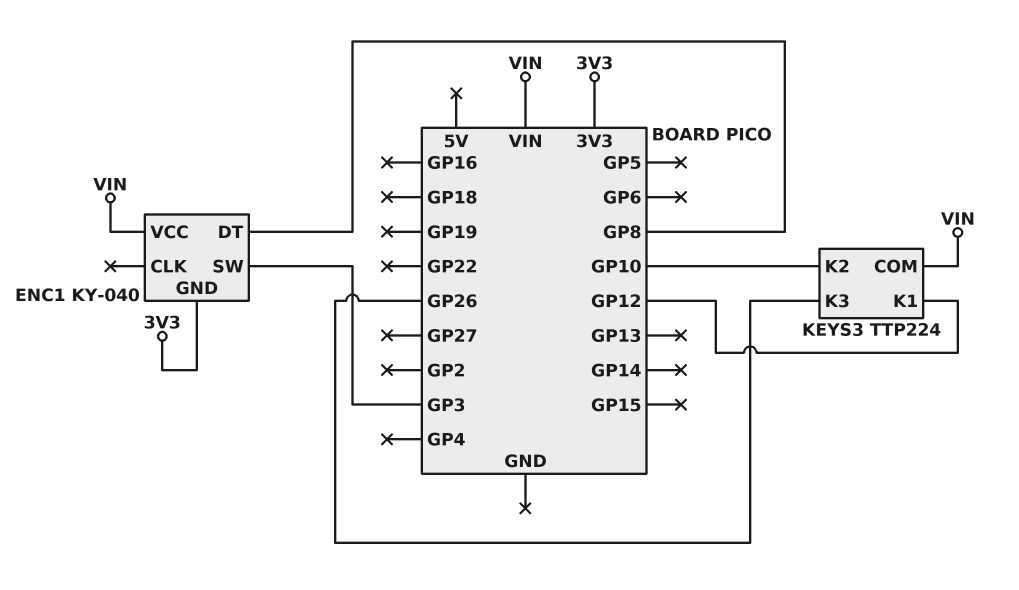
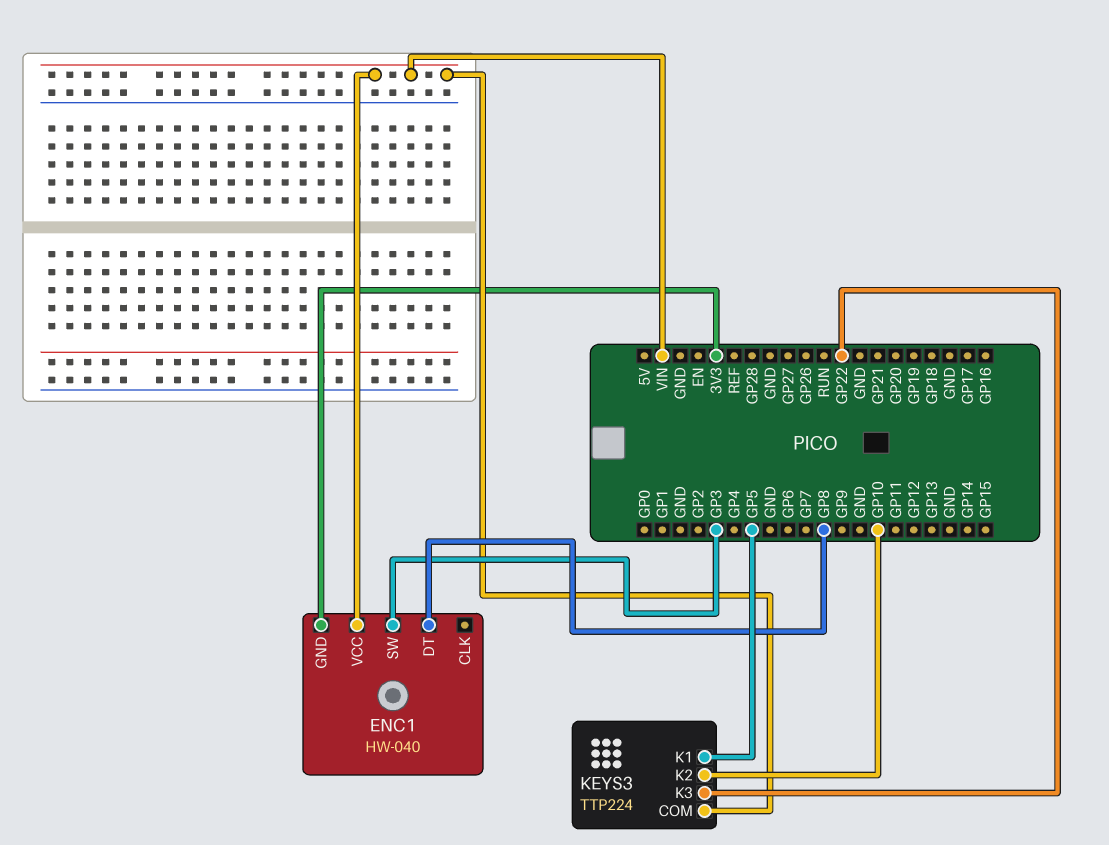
ENC1: KY-040 -> HW-040
KEYS3 pin K1: GP12 -> GP5
KEYS3 pin K3: GP26 -> GP22

